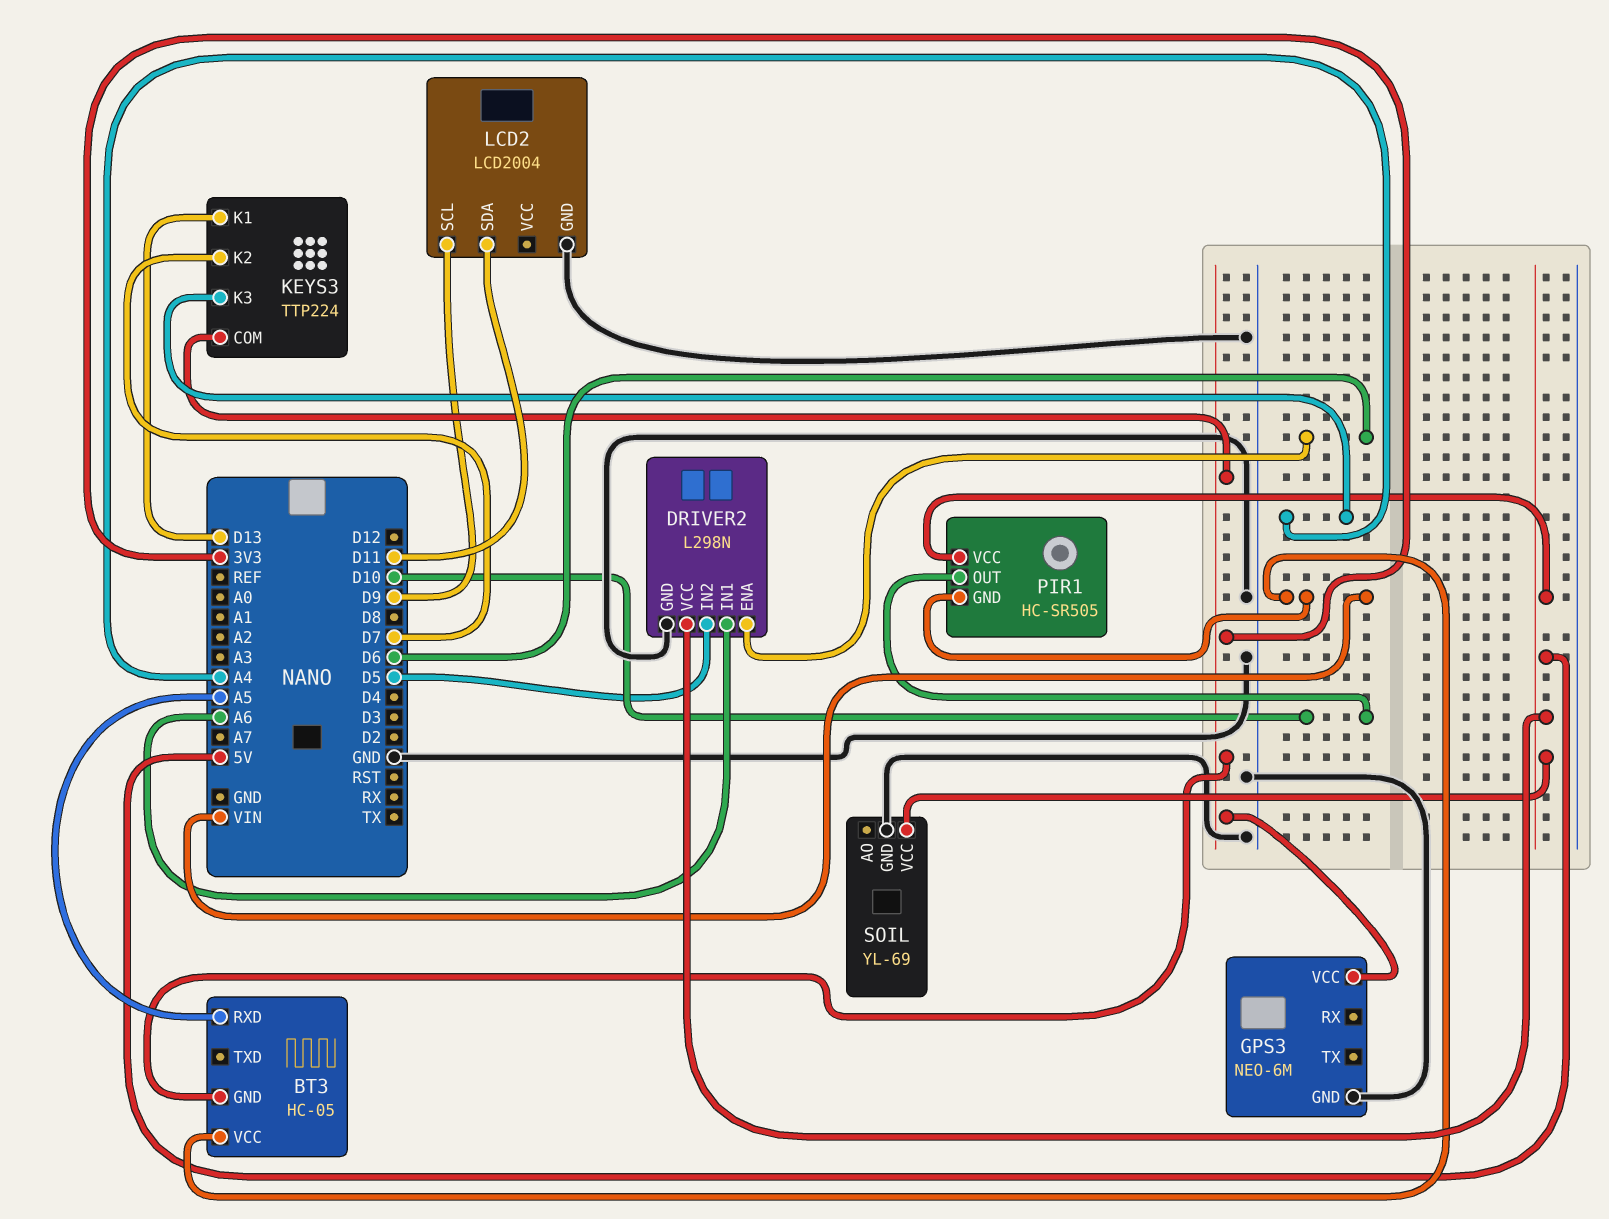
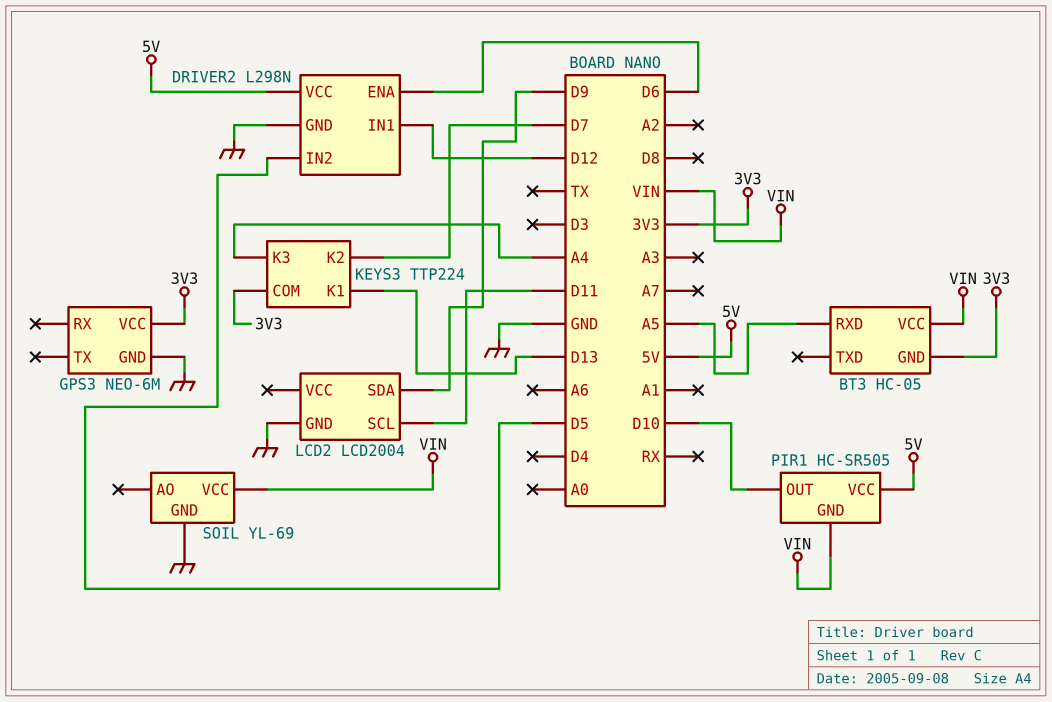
DRIVER2 pin IN1: A6 -> D12
LCD2 pin SCL: D9 -> D11
LCD2 pin SDA: D11 -> D9
SOIL pin VCC: 5V -> VIN

